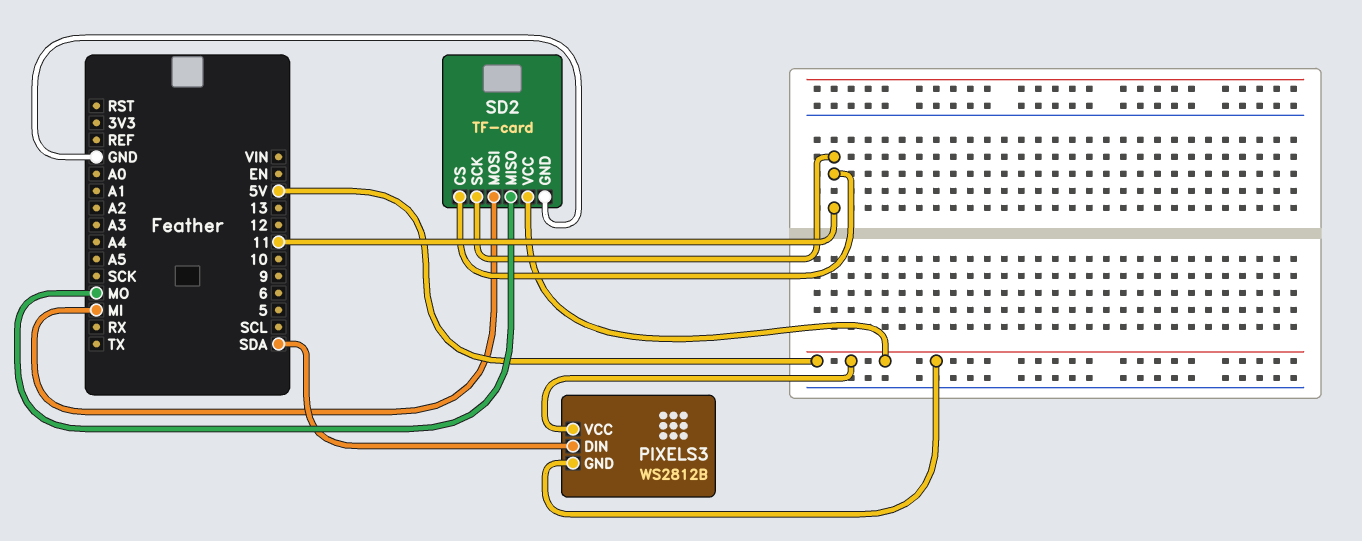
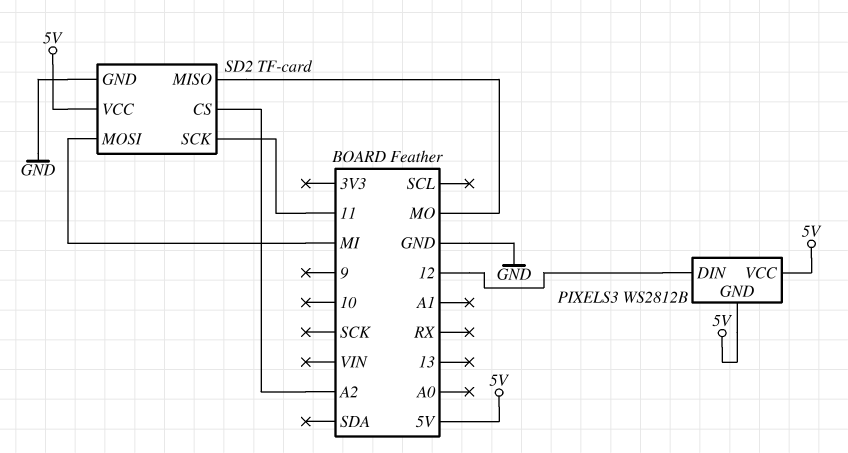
PIXELS3 pin DIN: SDA -> 12
SD2 pin CS: 11 -> A2

